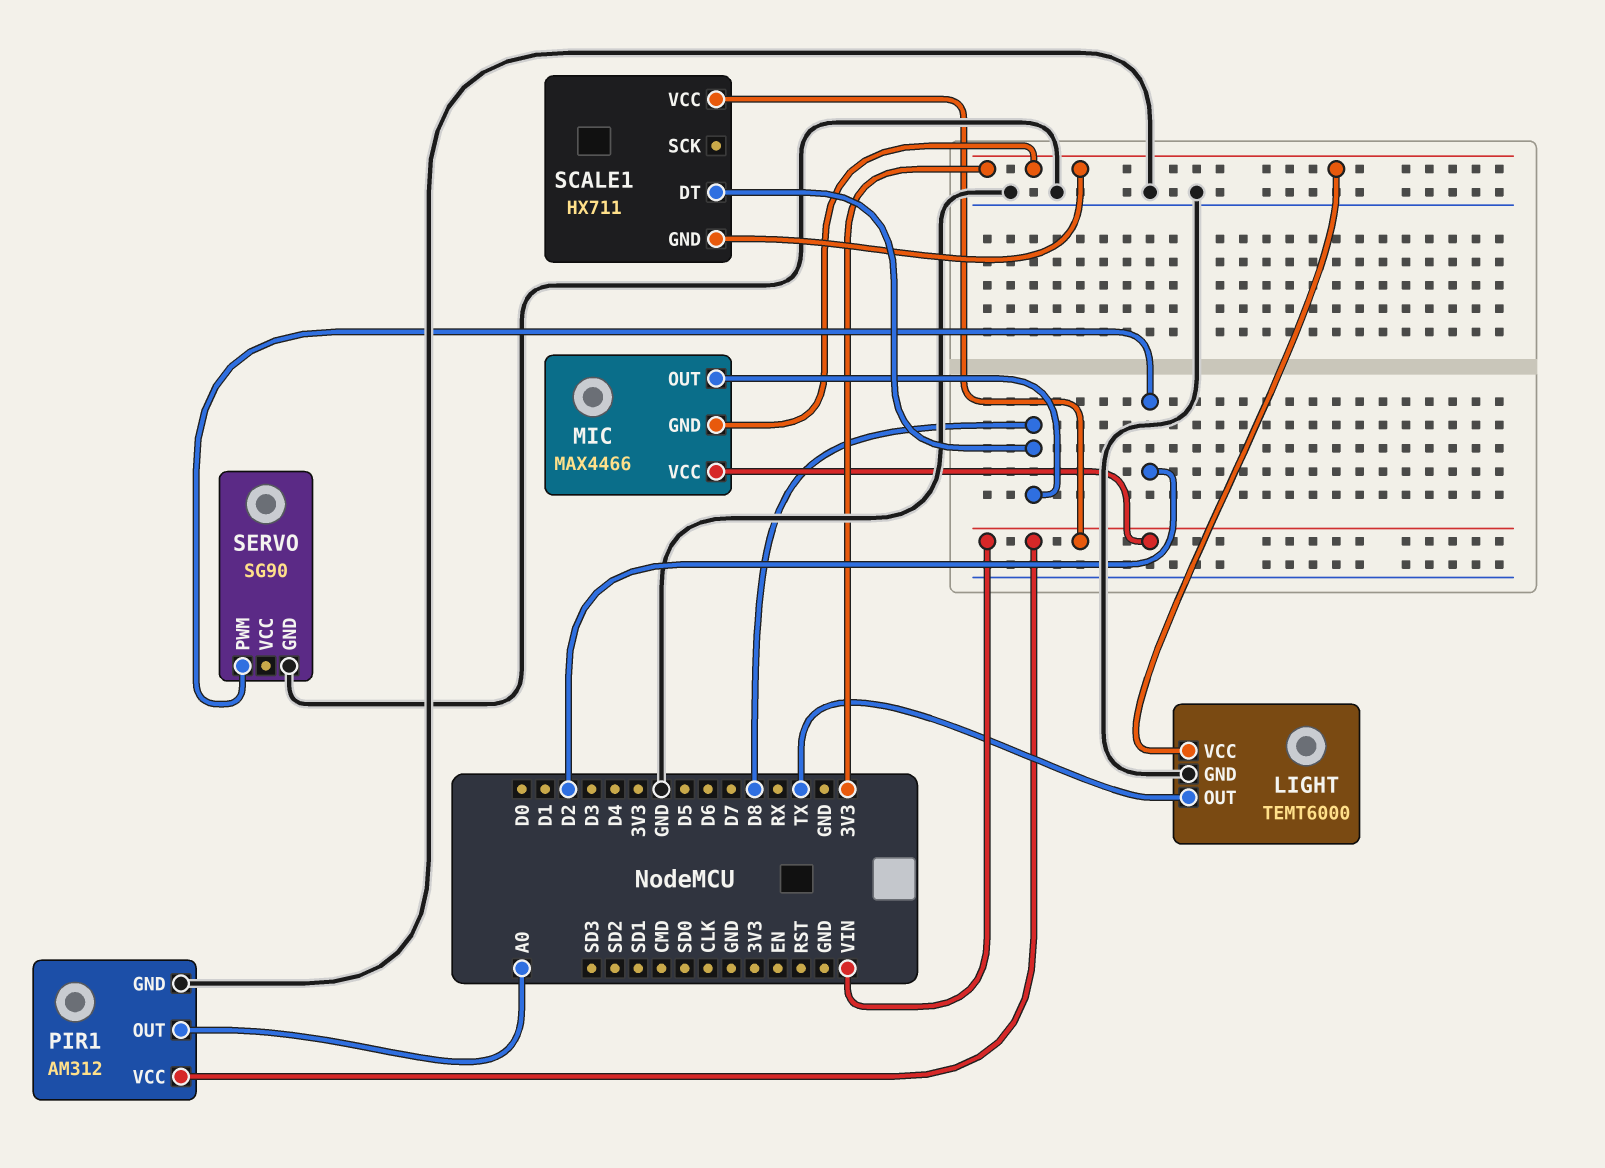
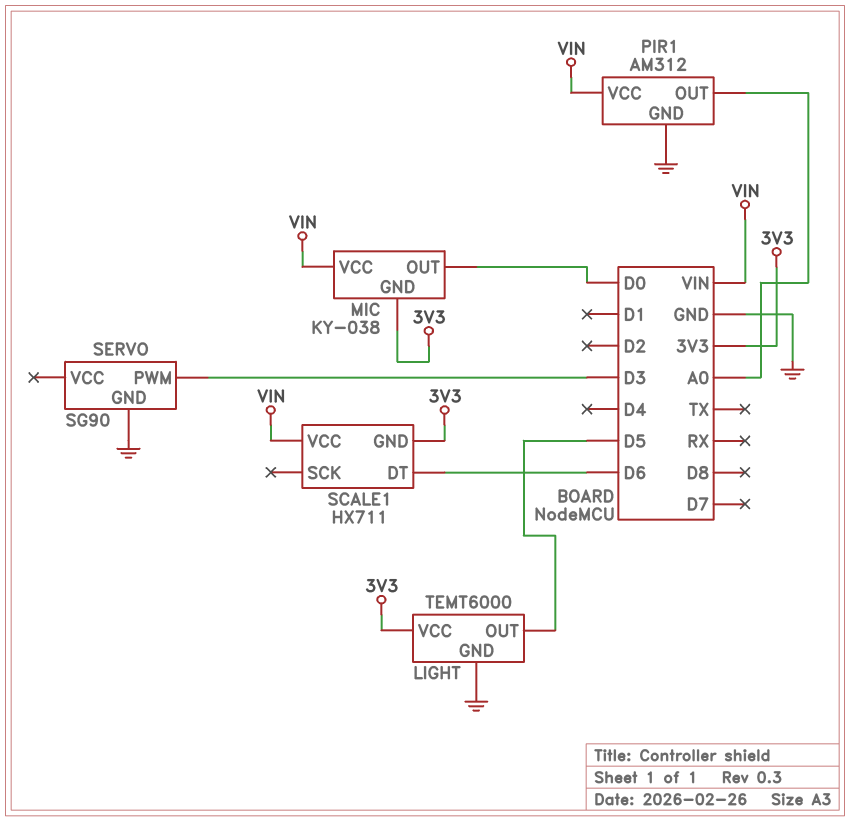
LIGHT pin OUT: TX -> D5
MIC: MAX4466 -> KY-038
MIC pin OUT: D8 -> D0
SCALE1 pin DT: D8 -> D6
SERVO pin PWM: D2 -> D3

